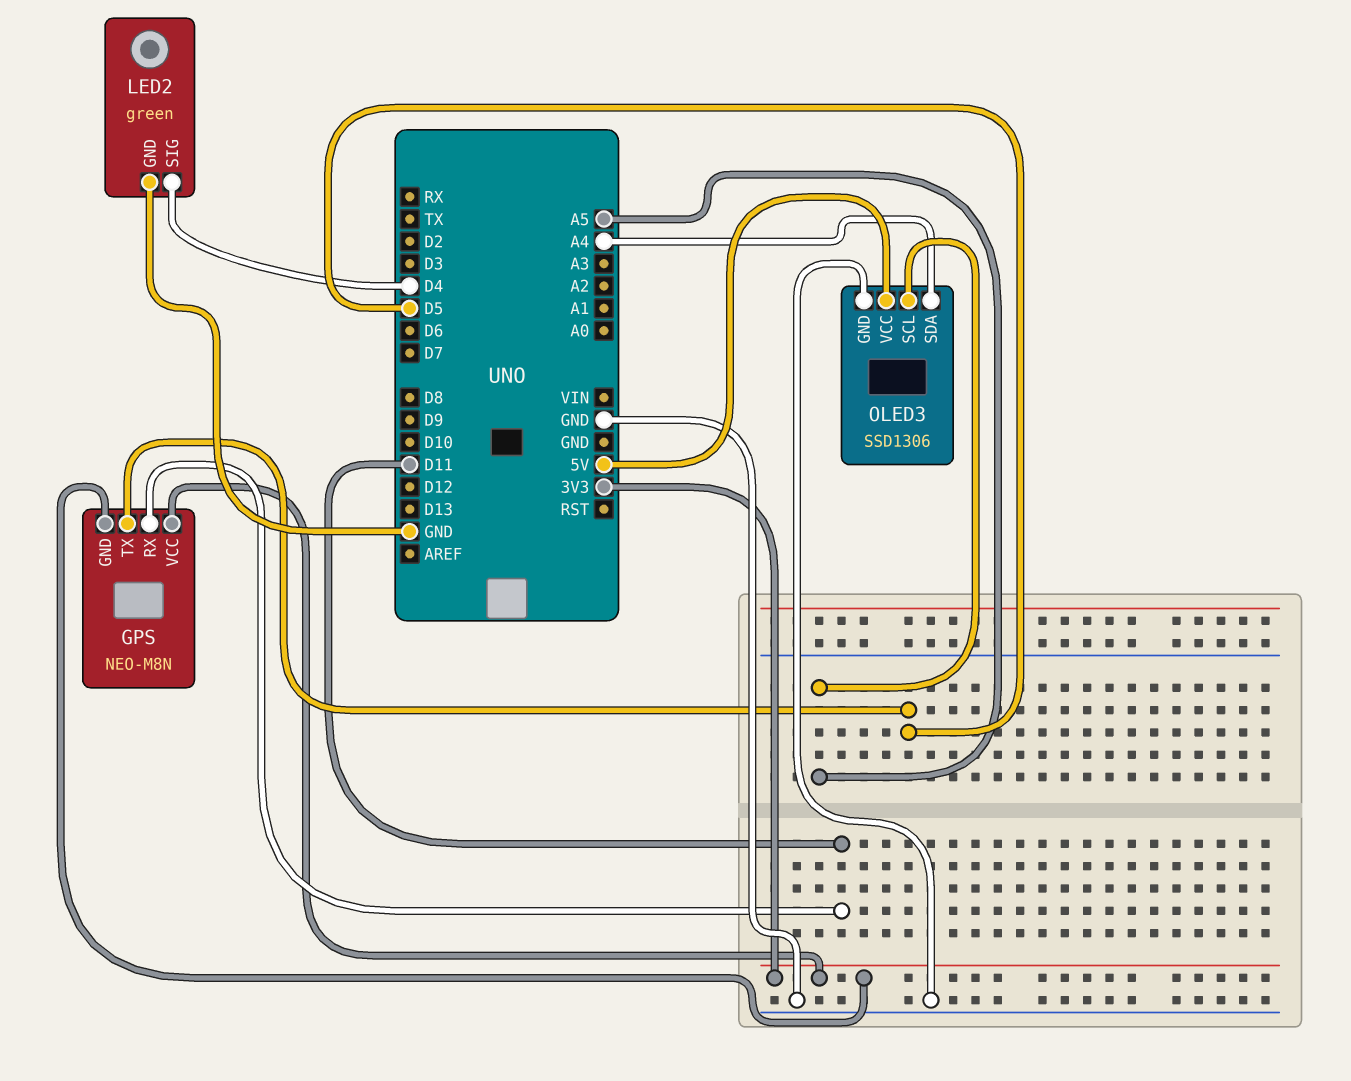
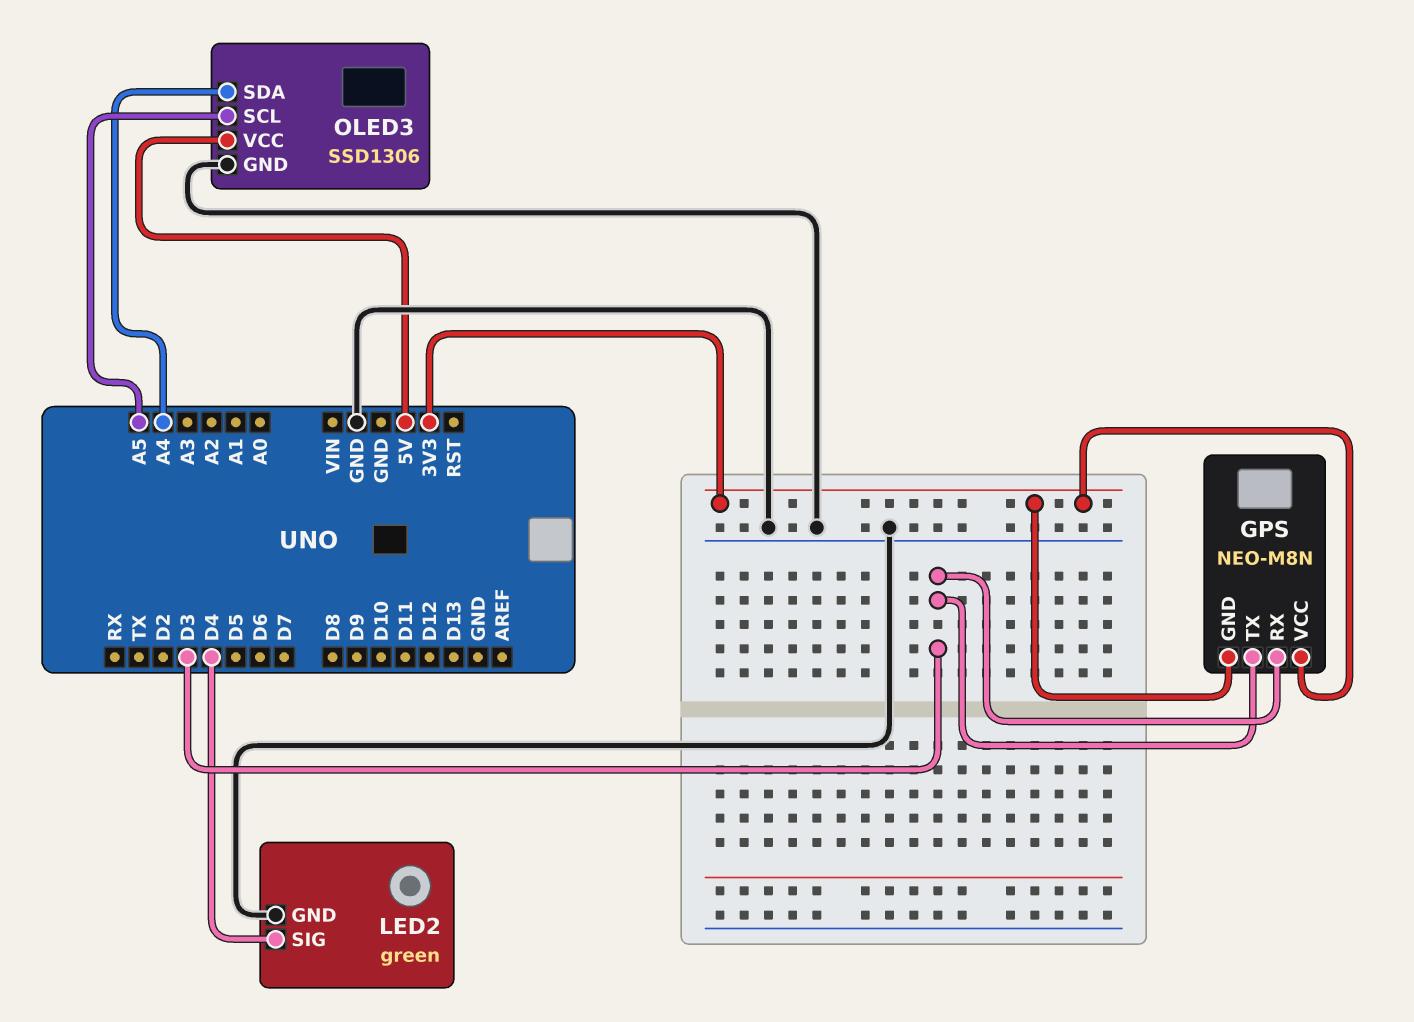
GPS pin RX: D11 -> D3
GPS pin TX: D5 -> D3

